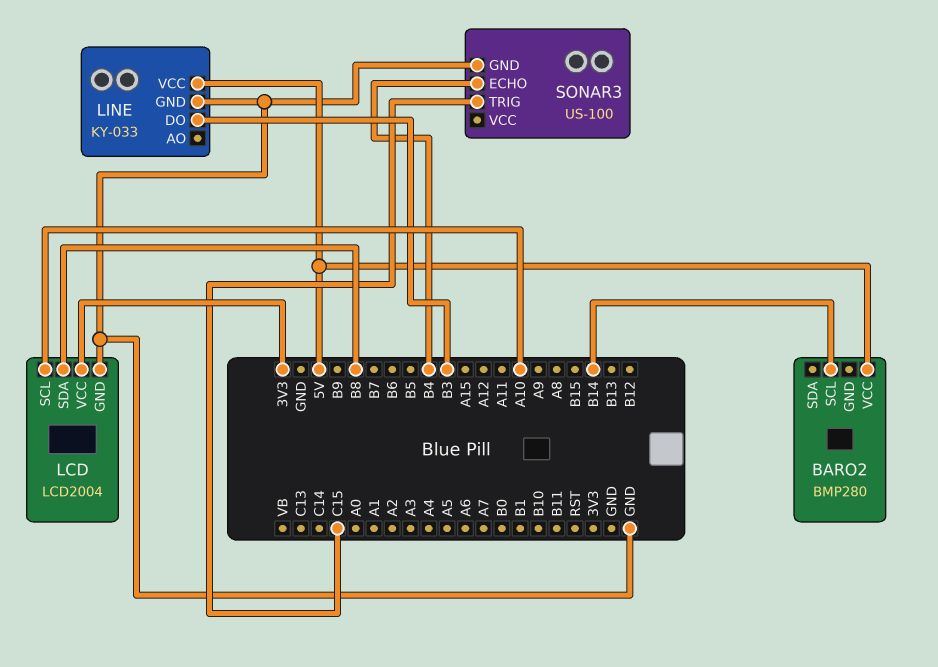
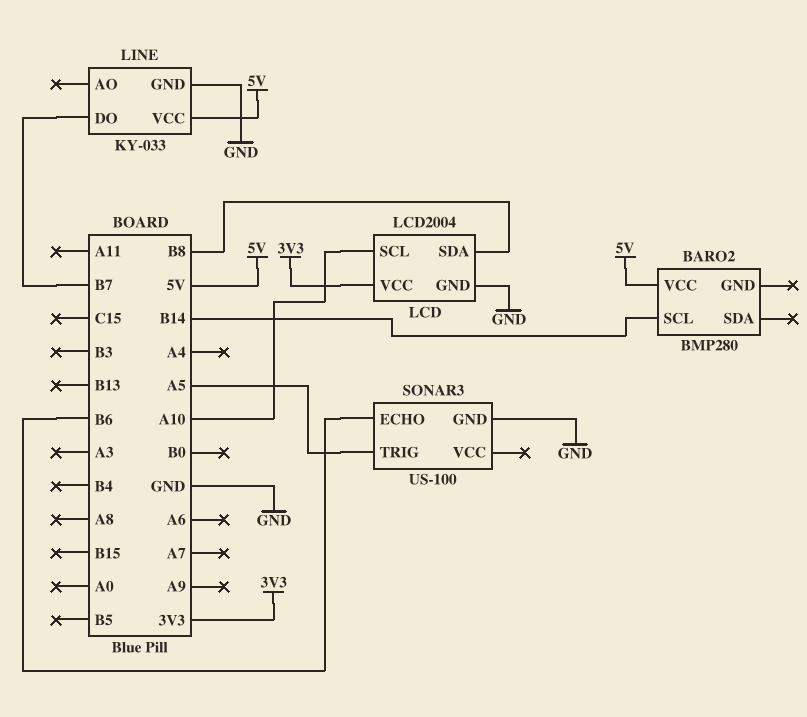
LINE pin DO: B3 -> B7
SONAR3 pin ECHO: B4 -> B6
SONAR3 pin TRIG: C15 -> A5

